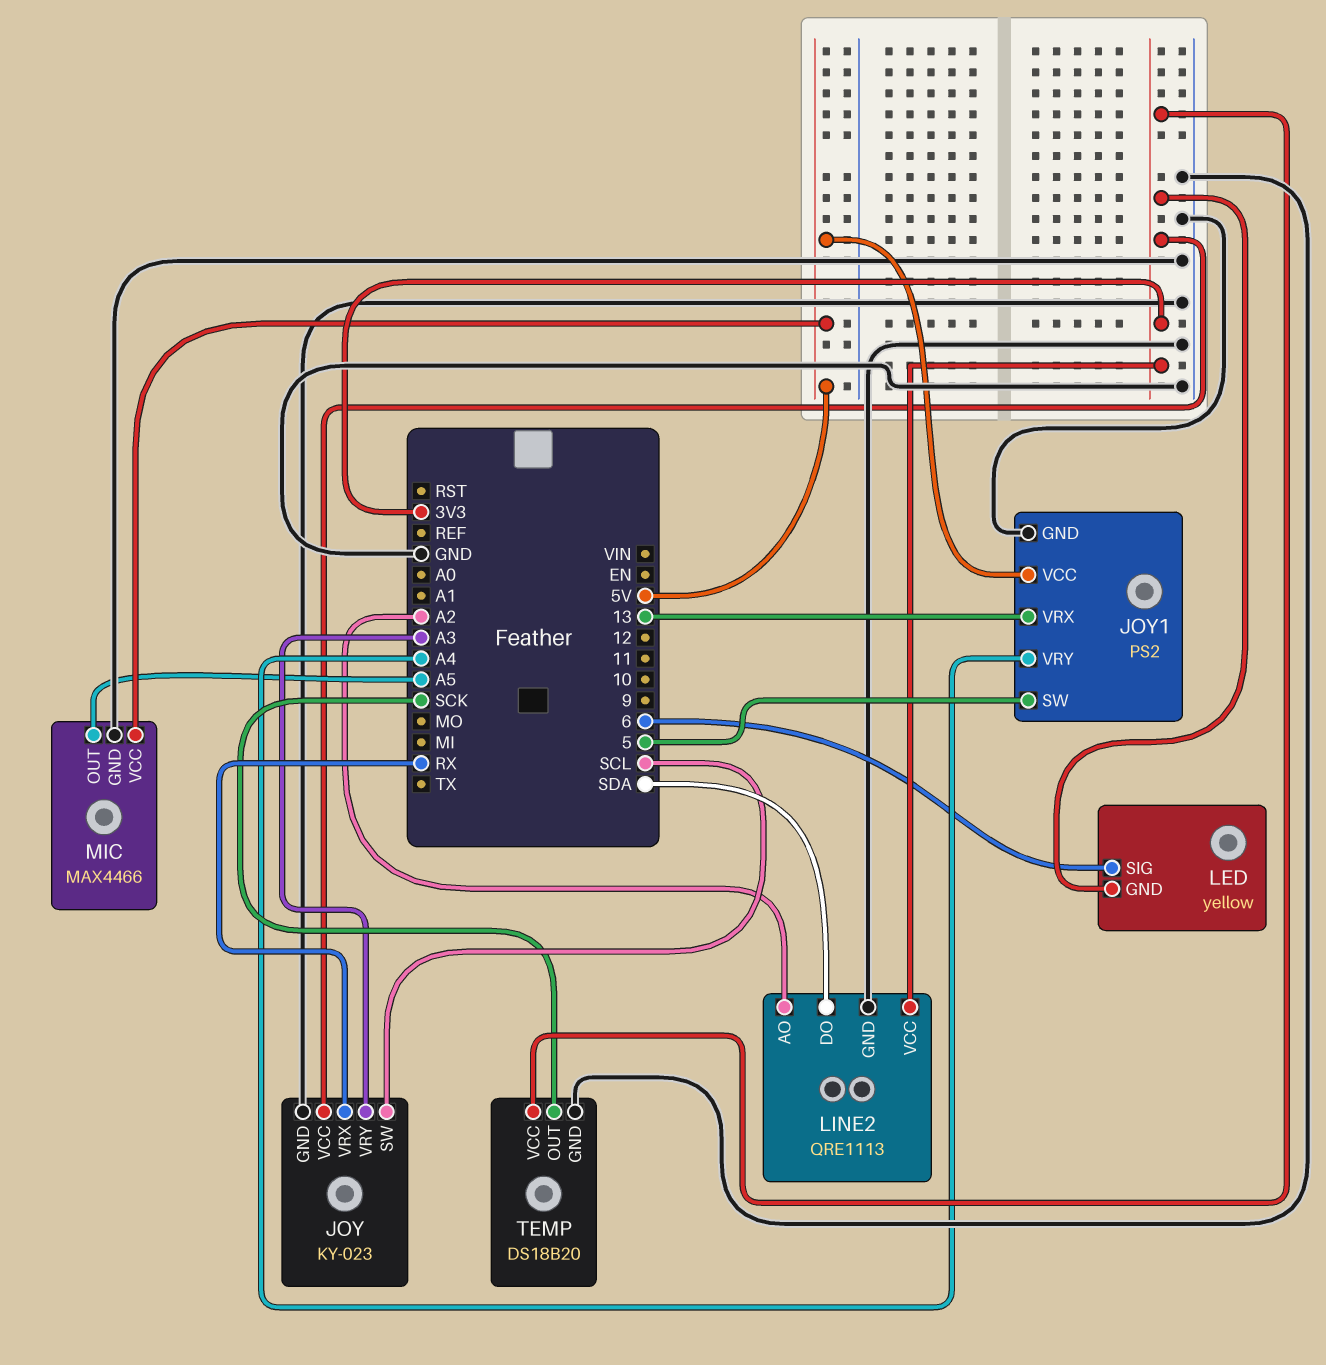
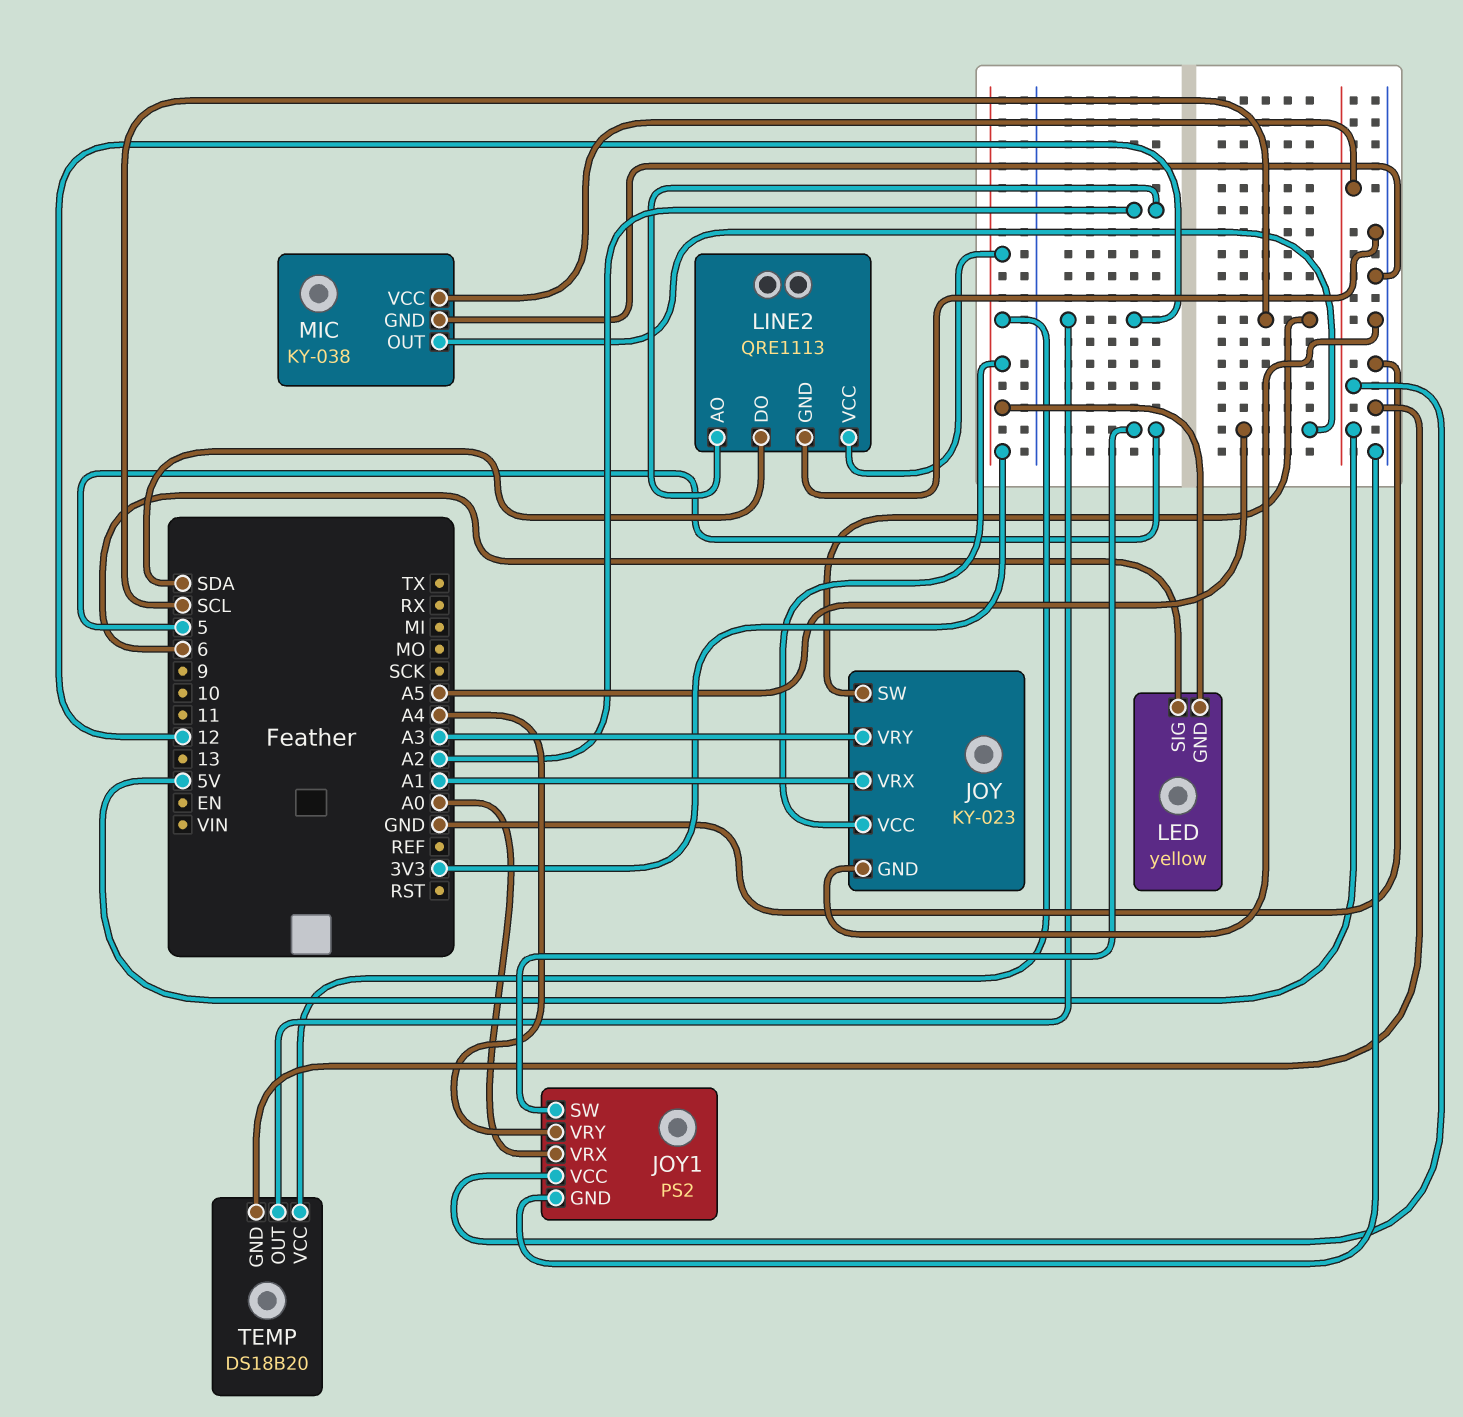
JOY pin VRX: RX -> A1
JOY1 pin VRX: 13 -> A0
MIC: MAX4466 -> KY-038
TEMP pin OUT: SCK -> 12

